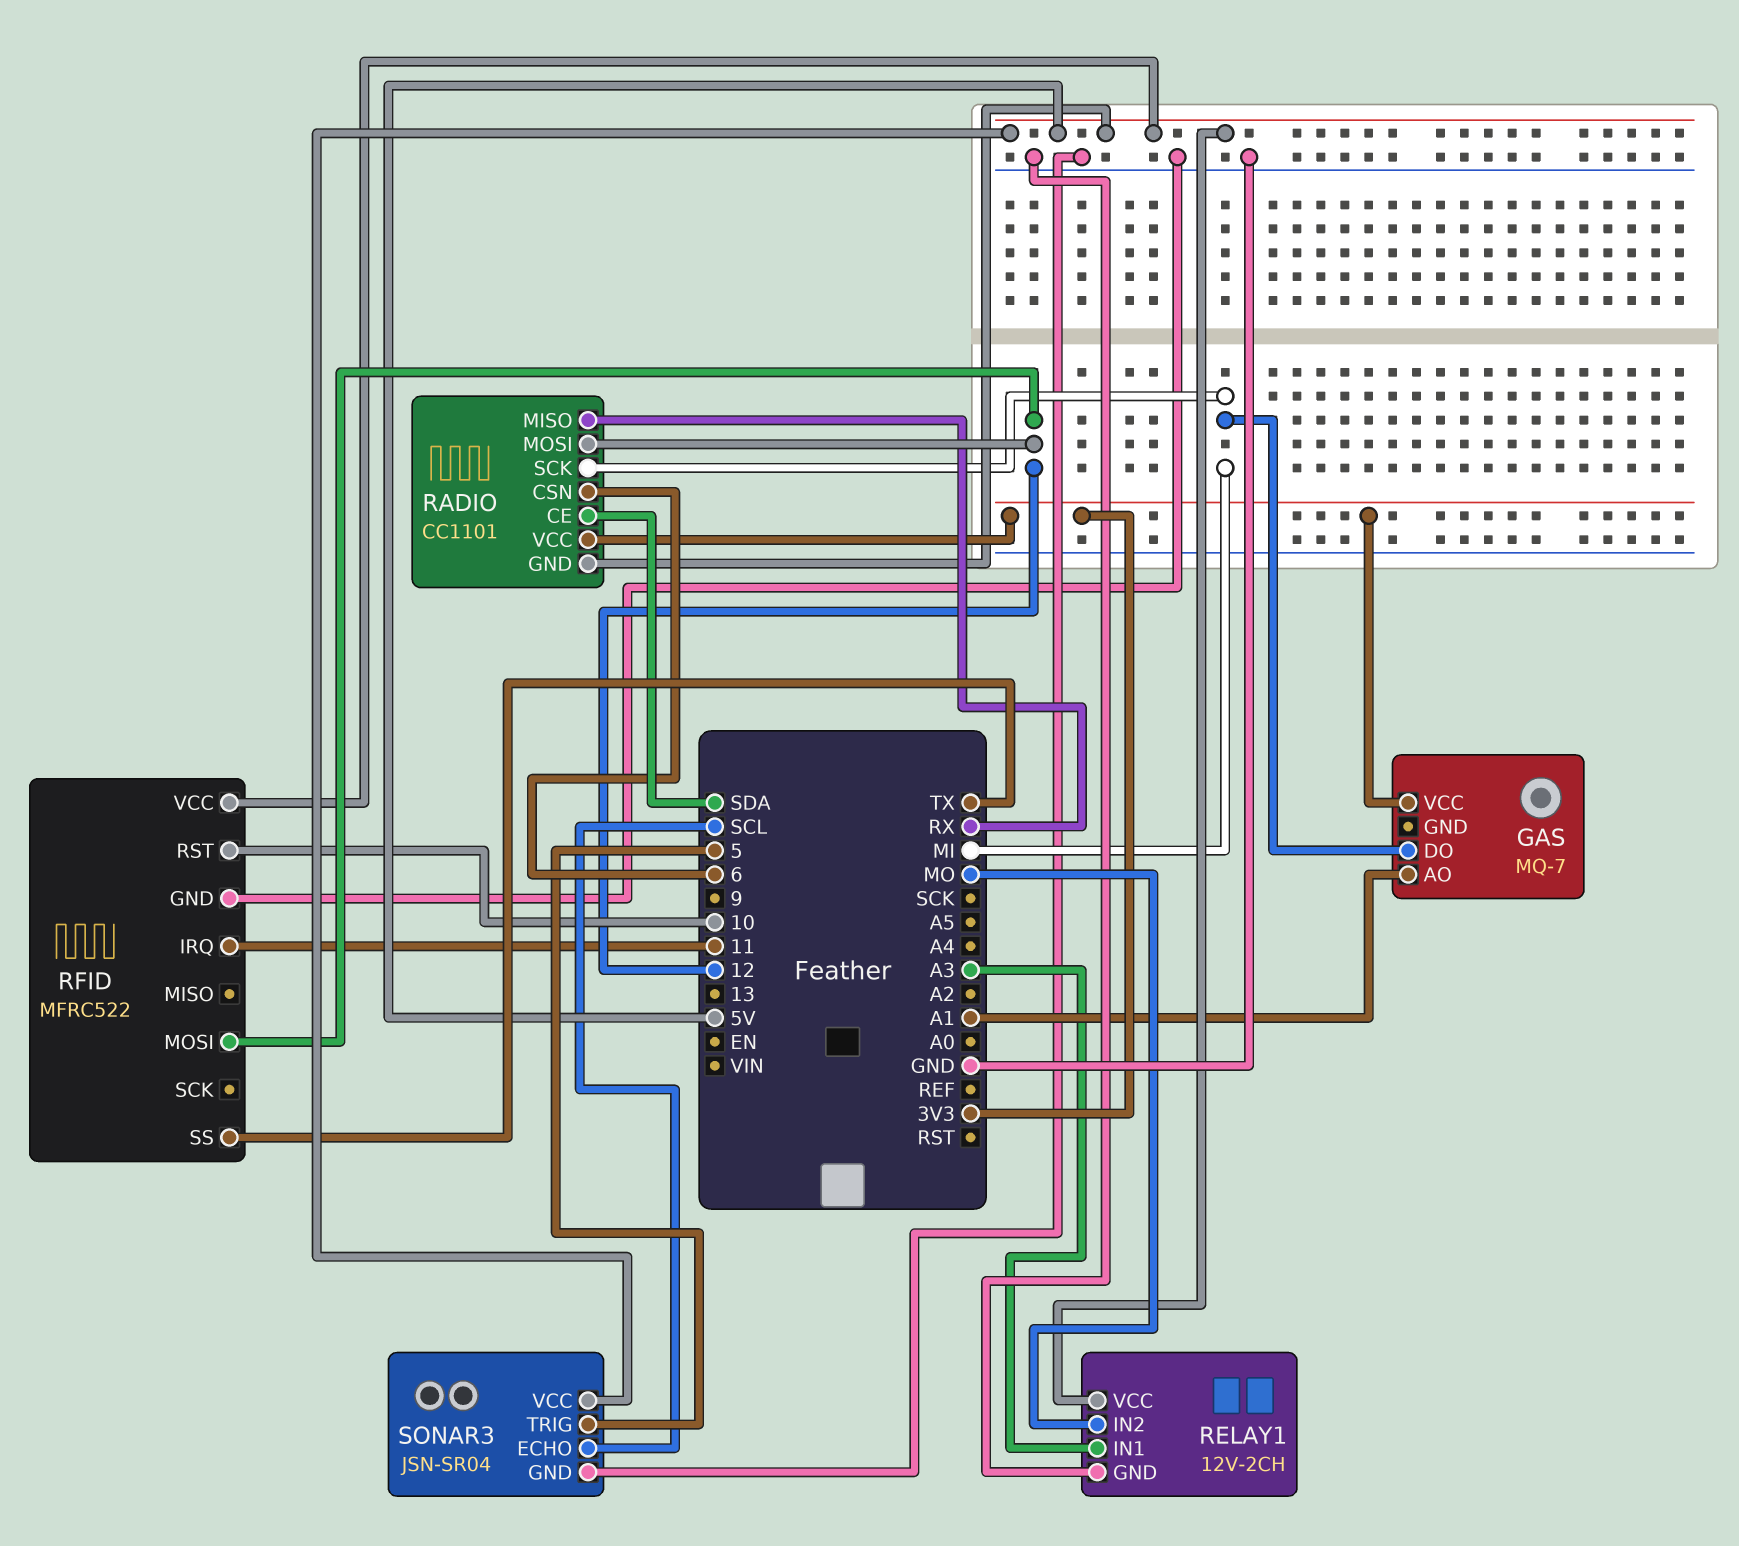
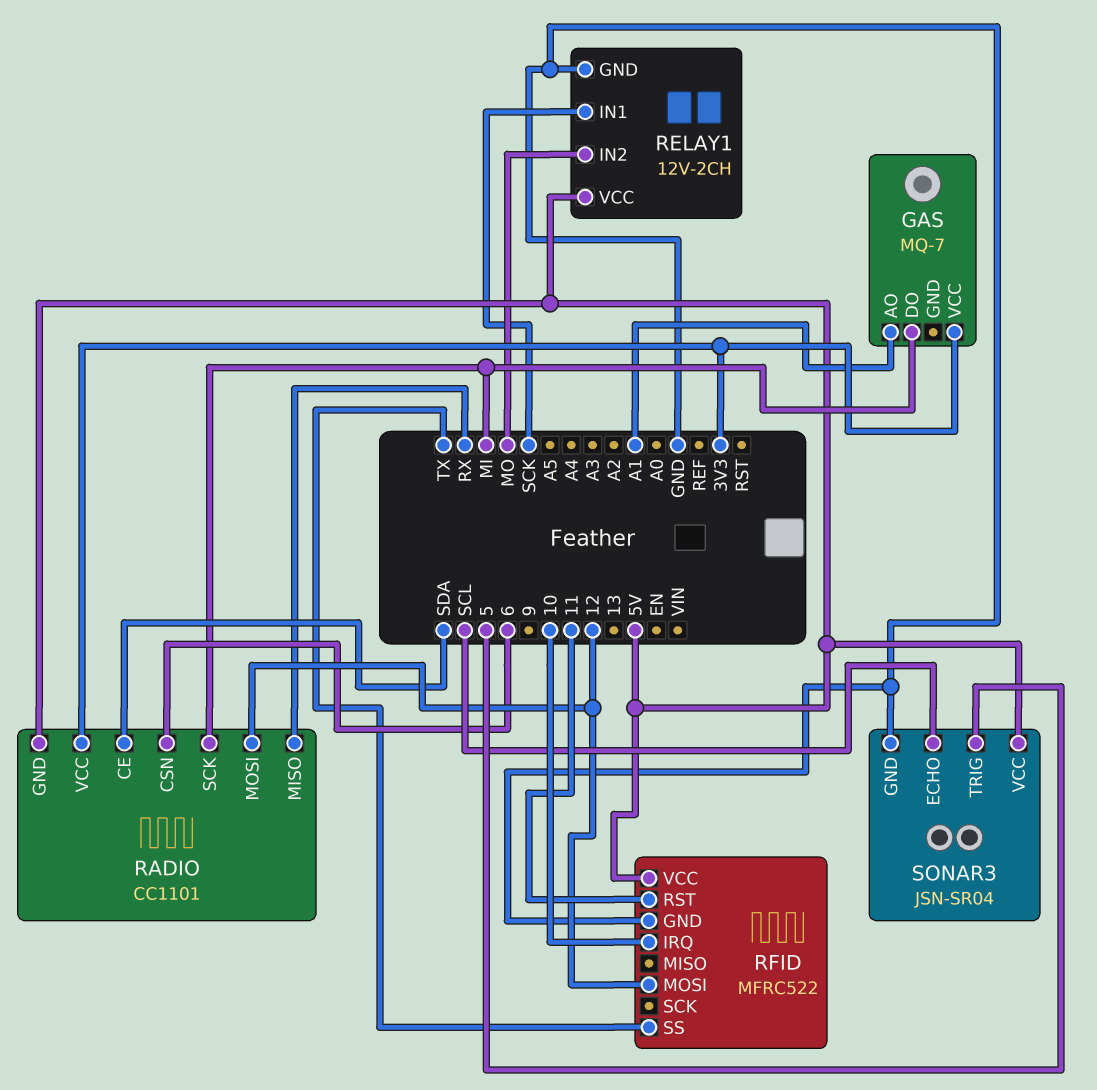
RELAY1 pin IN1: A3 -> SCK
RFID pin IRQ: 11 -> 10
RFID pin RST: 10 -> 11

